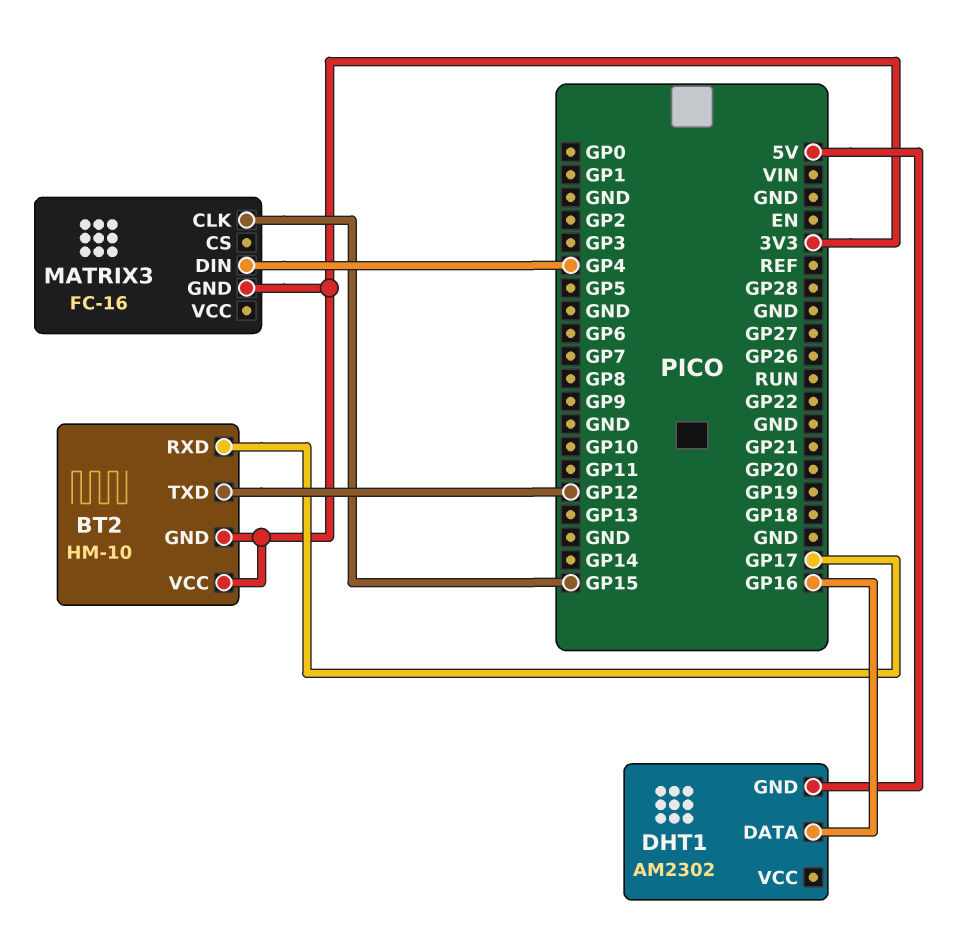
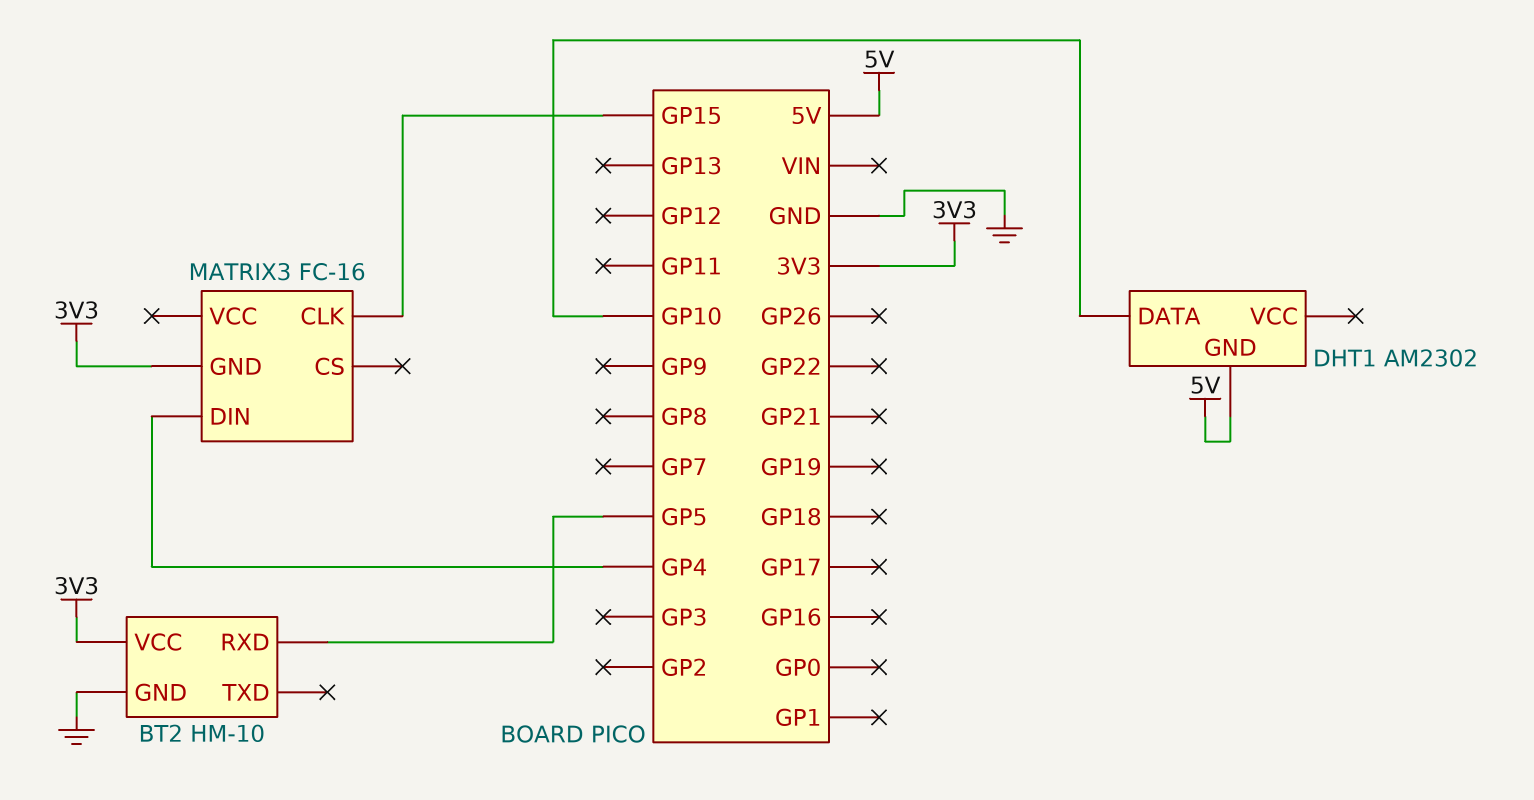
BT2 pin GND: 3V3 -> GND
BT2 pin RXD: GP17 -> GP5
BT2 pin TXD: GP12 -> none
DHT1 pin DATA: GP16 -> GP10

